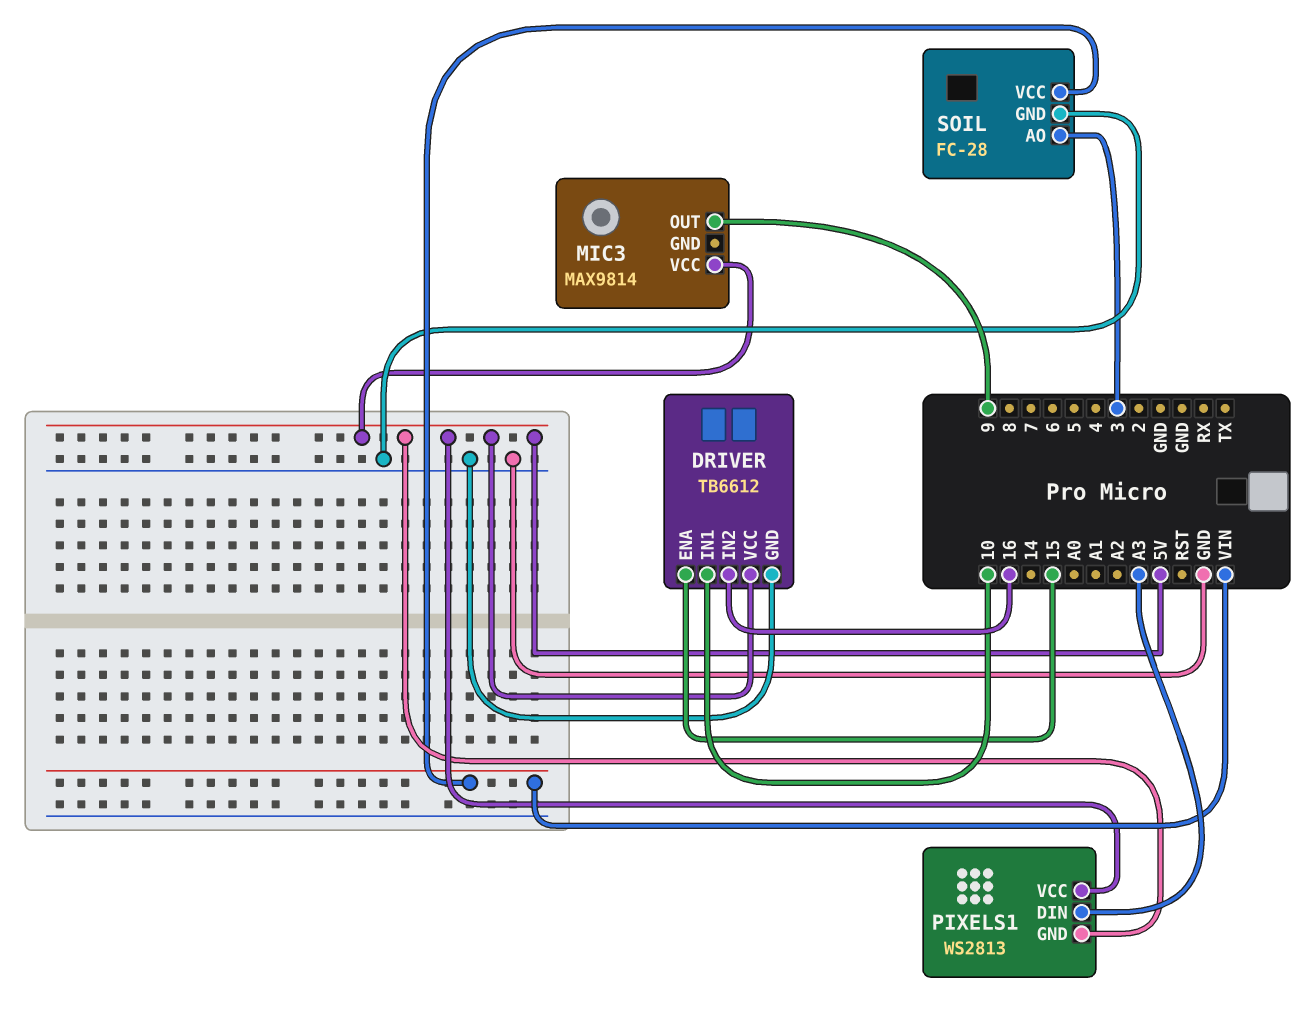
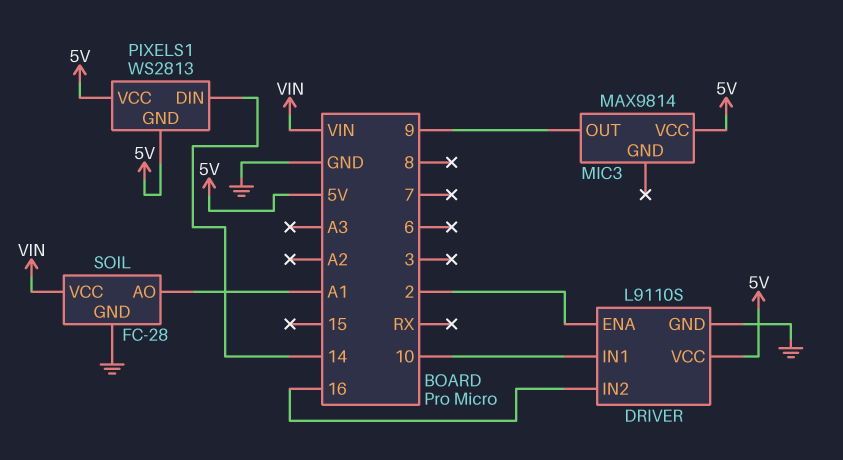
DRIVER: TB6612 -> L9110S
DRIVER pin ENA: 15 -> 2
PIXELS1 pin DIN: A3 -> 14
SOIL pin AO: 3 -> A1

